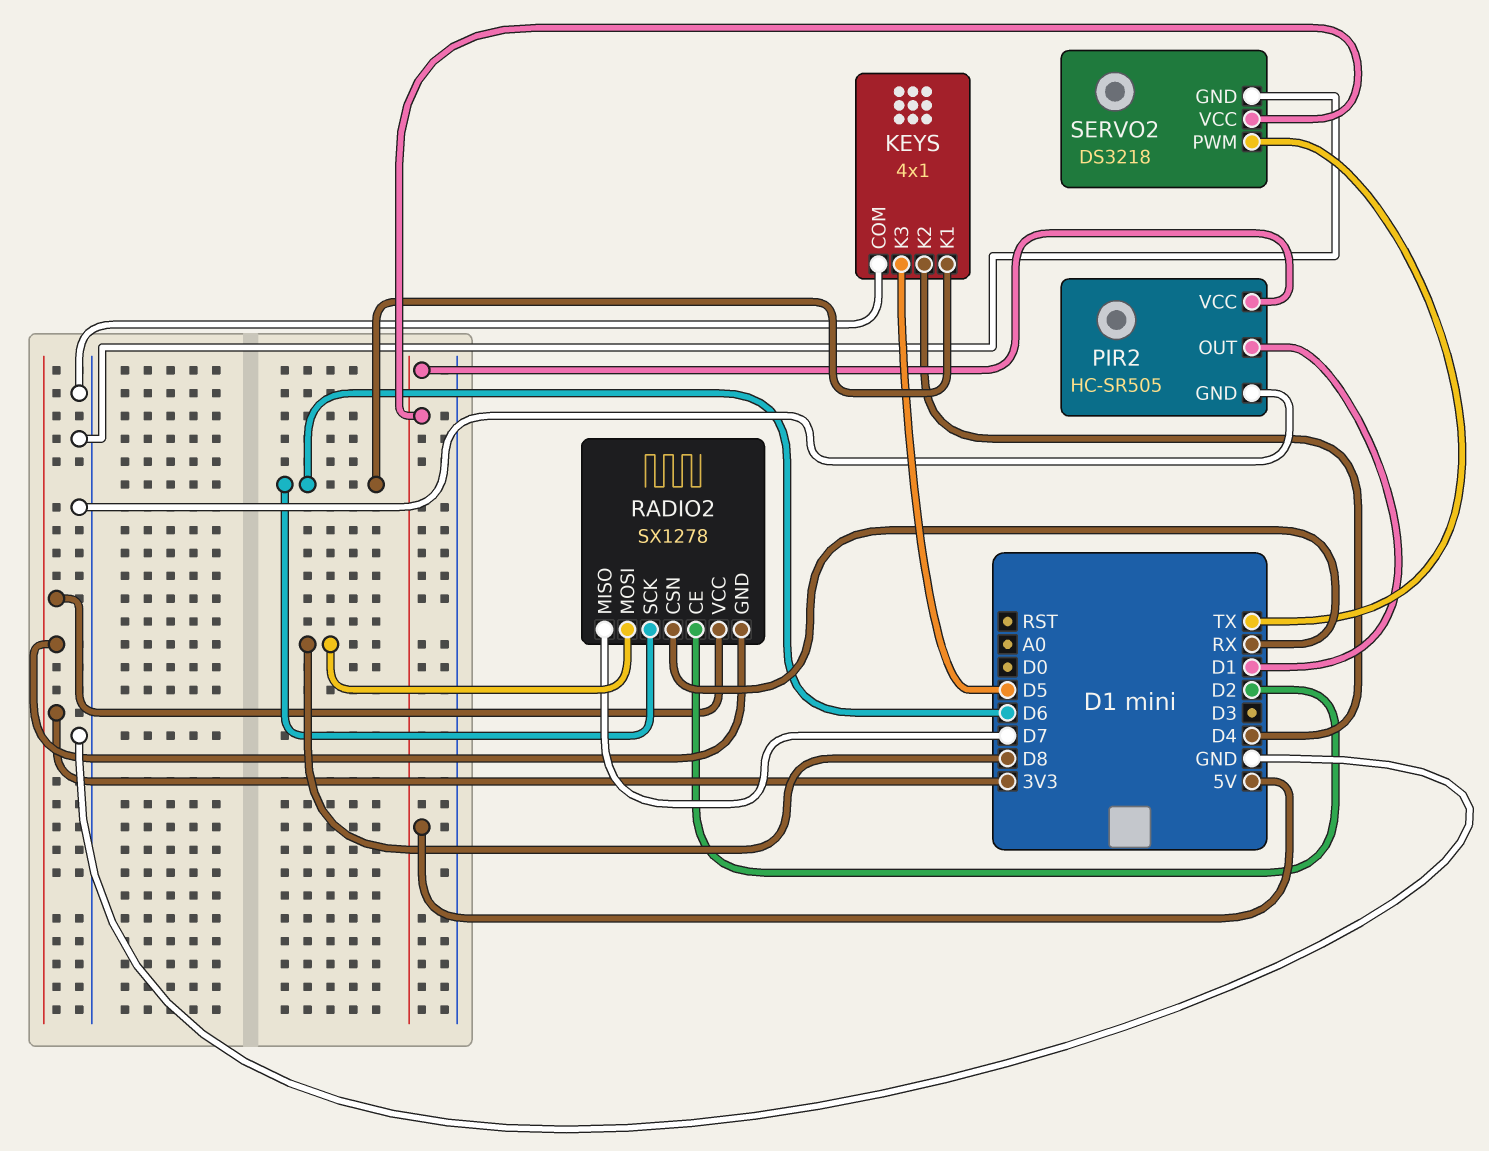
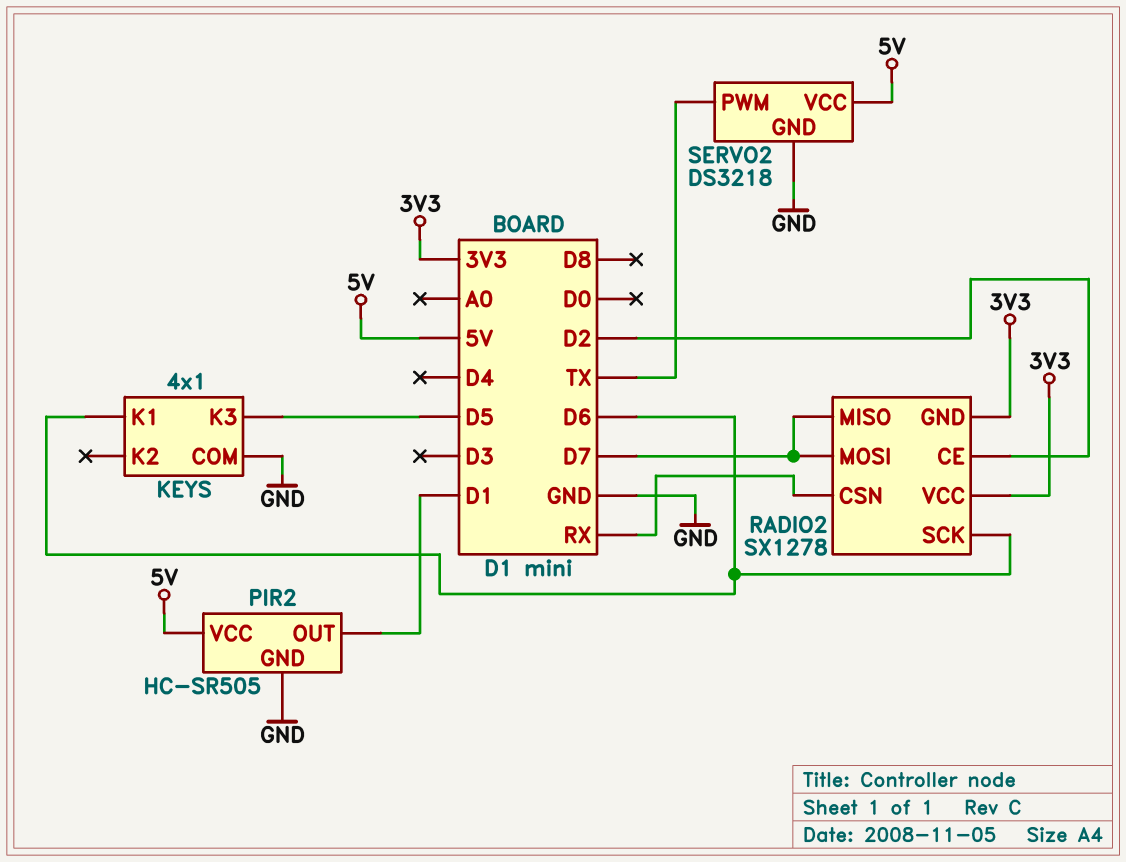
KEYS pin K2: D4 -> none
RADIO2 pin MOSI: D8 -> D7

